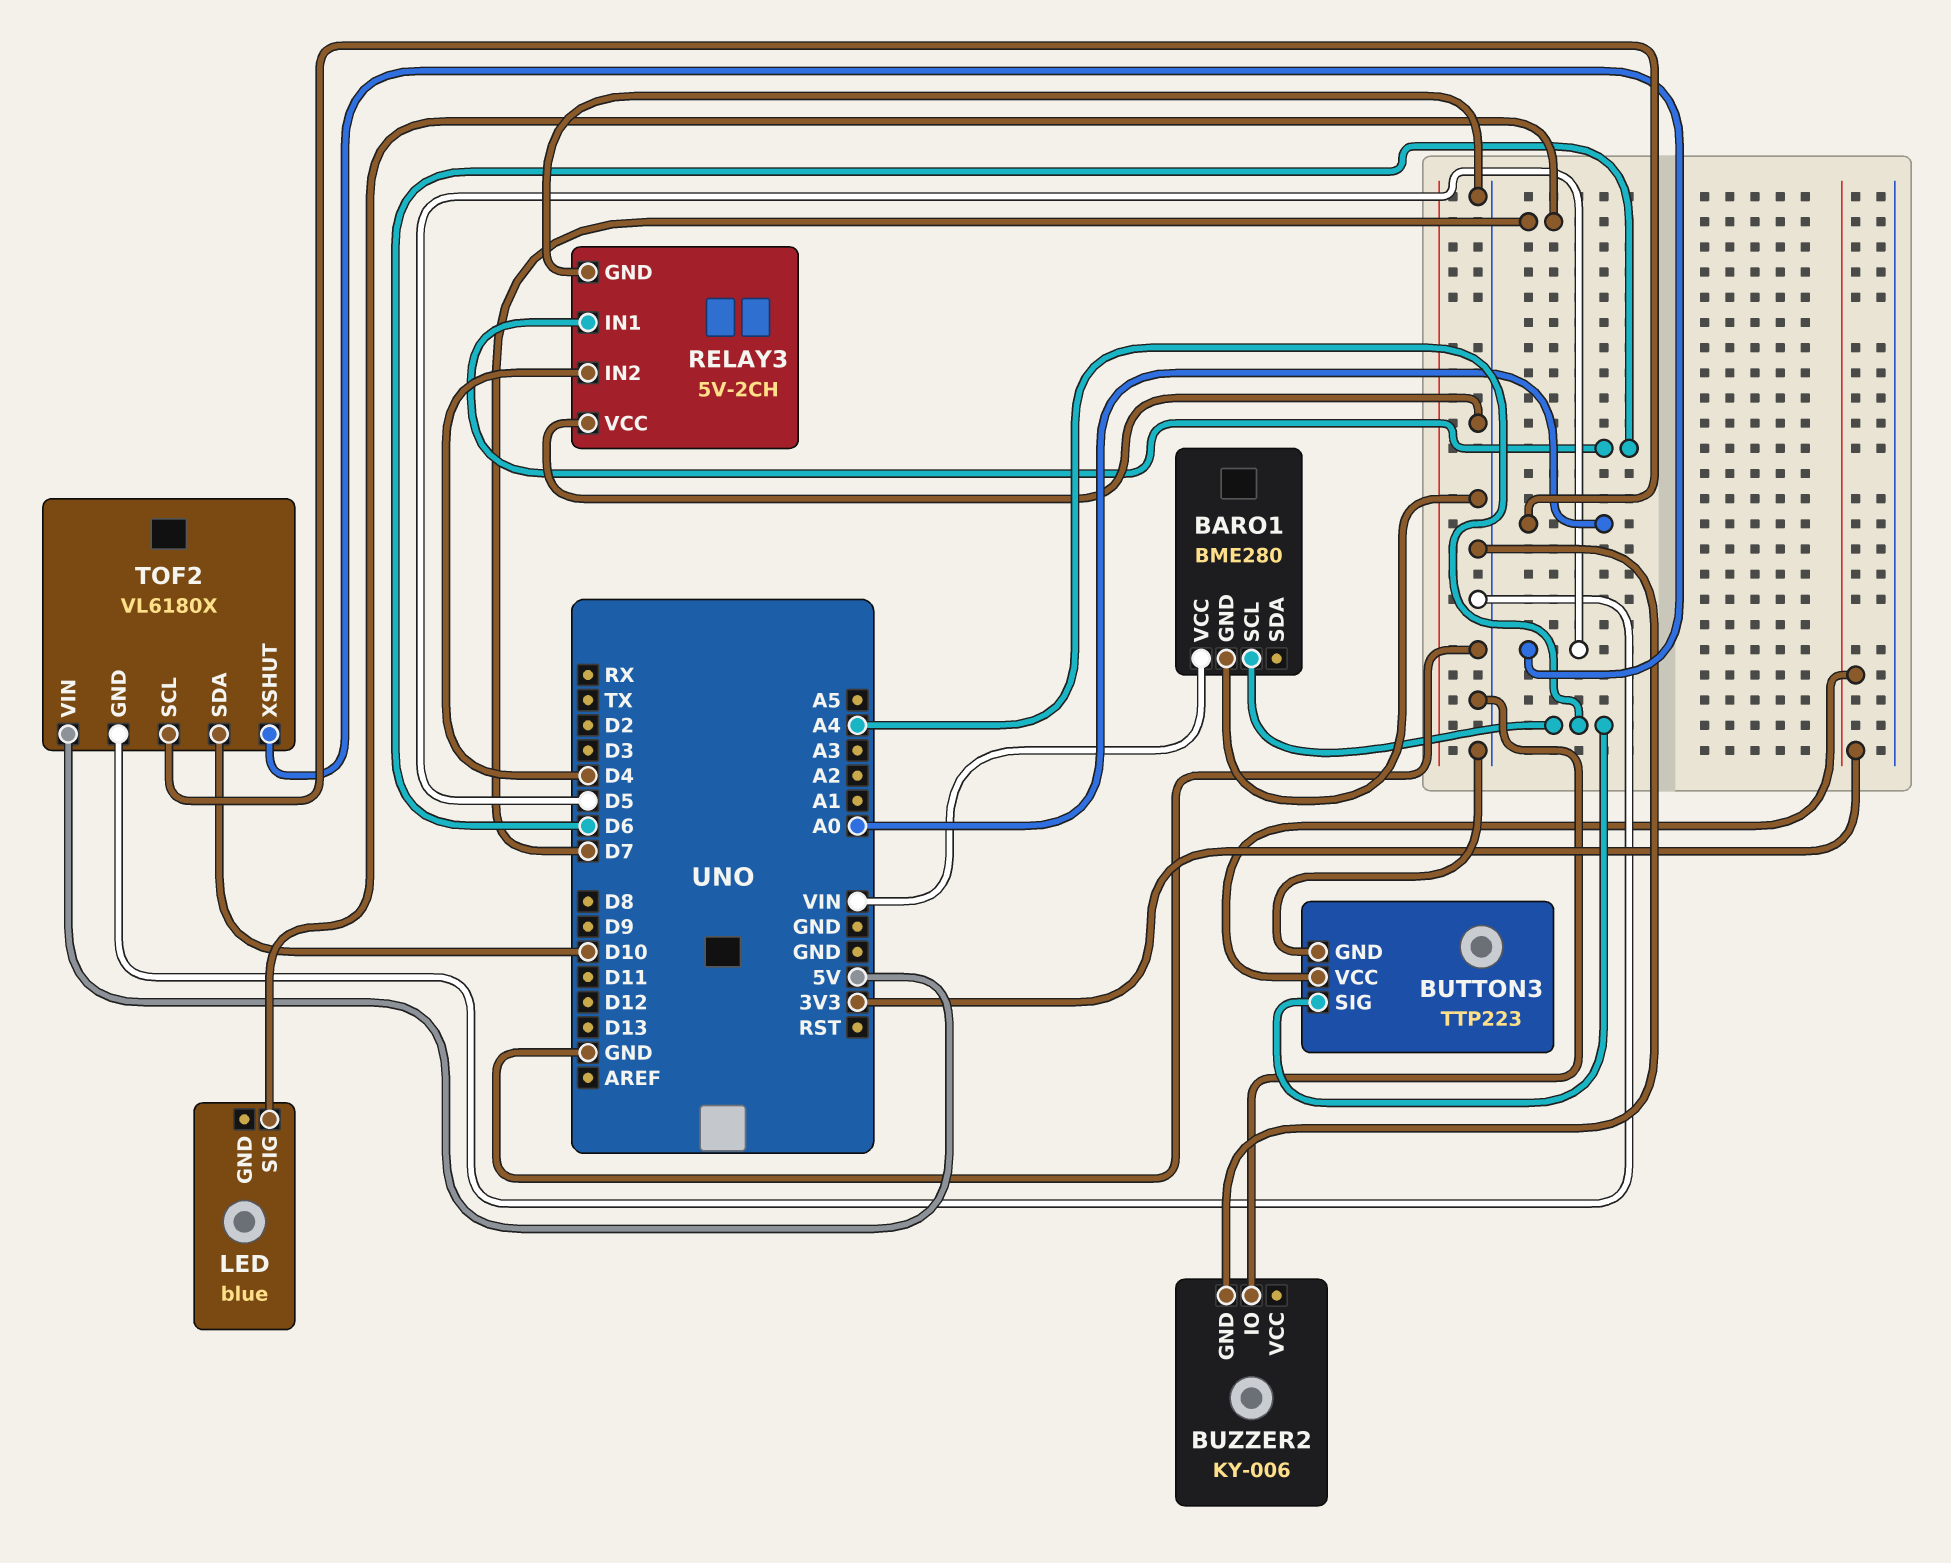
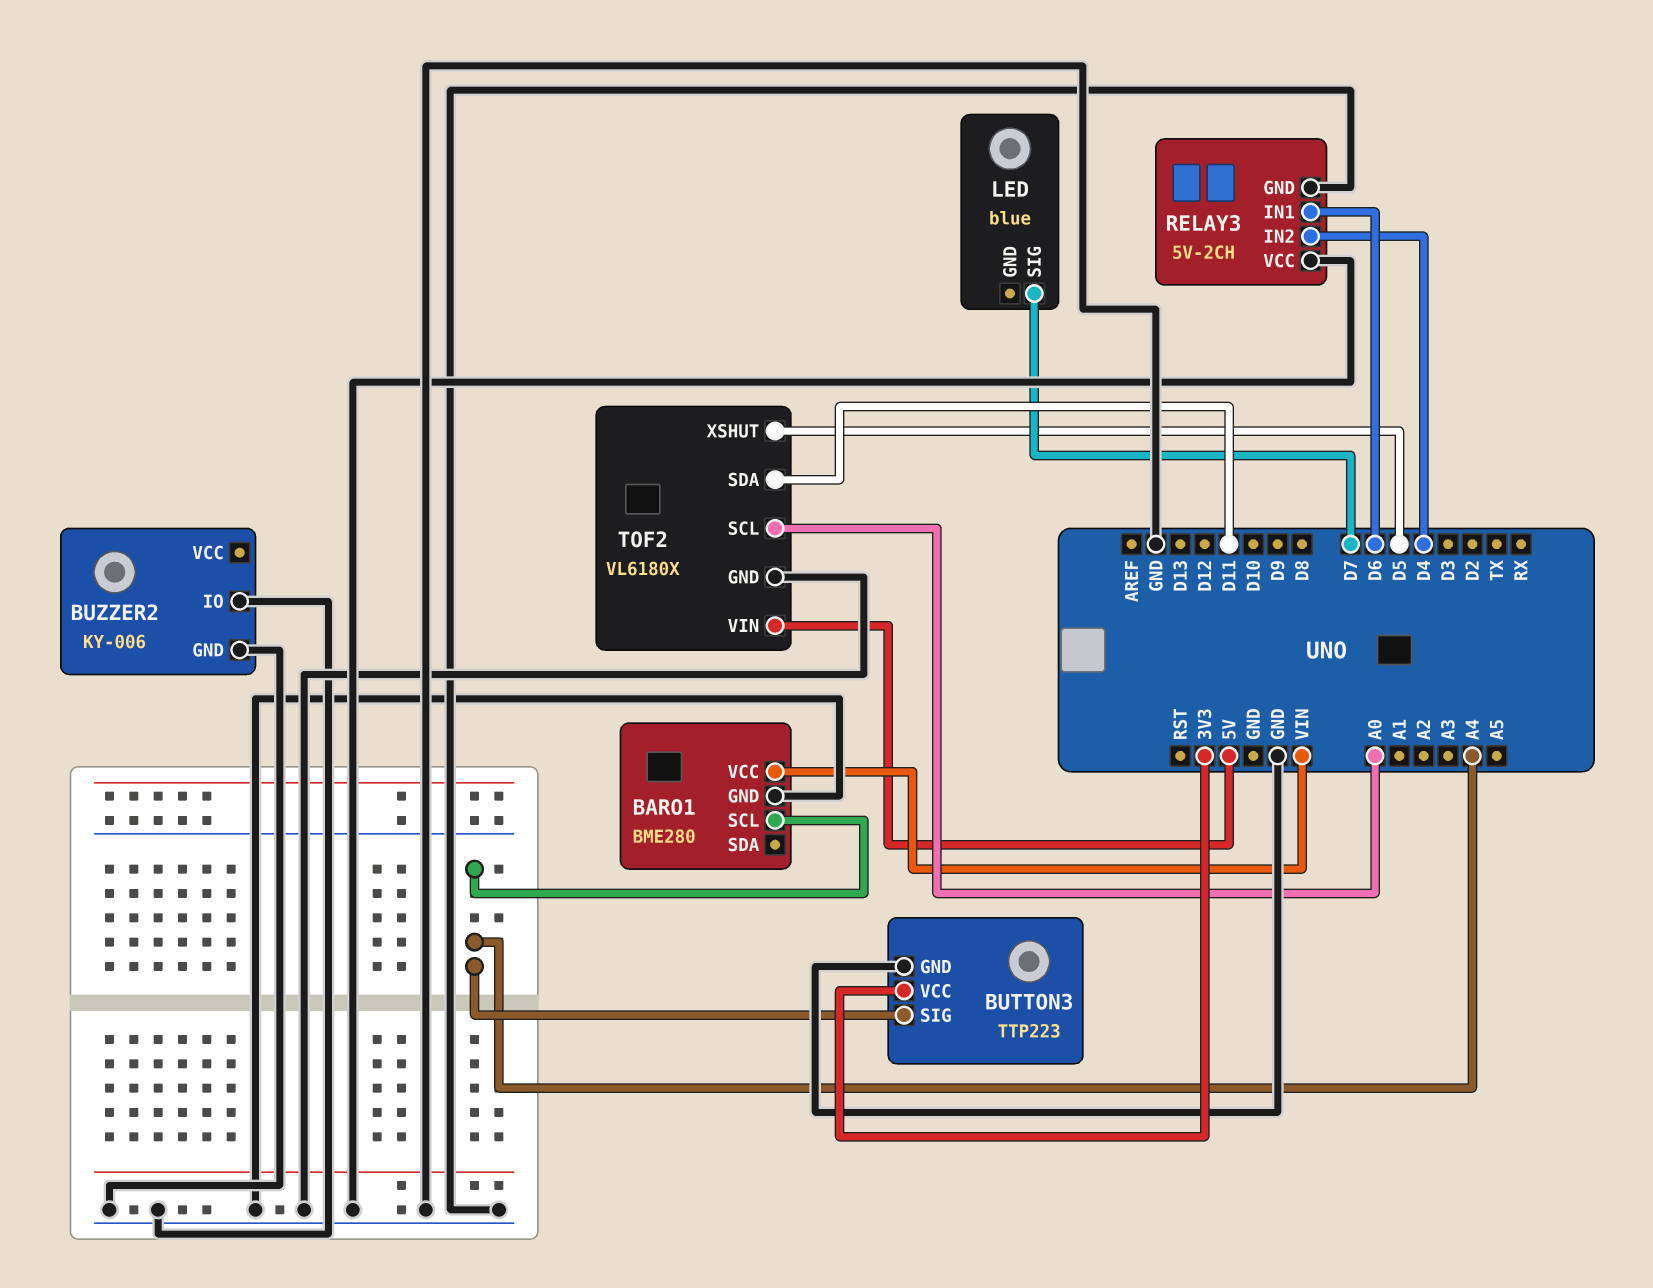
TOF2 pin SDA: D10 -> D11

